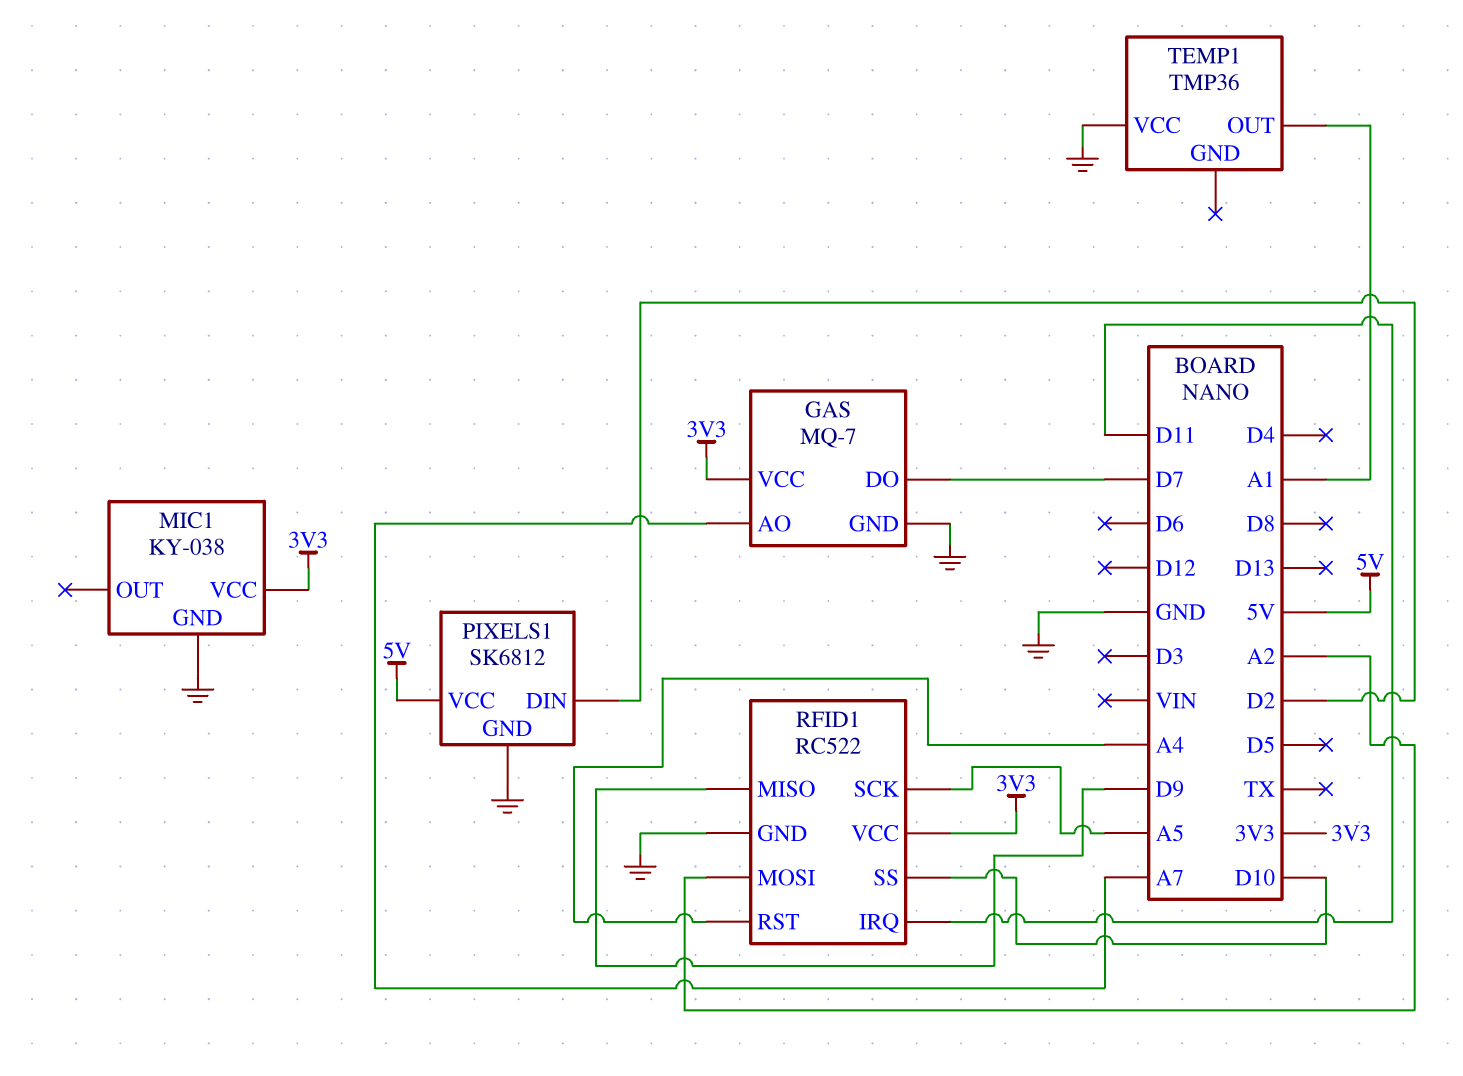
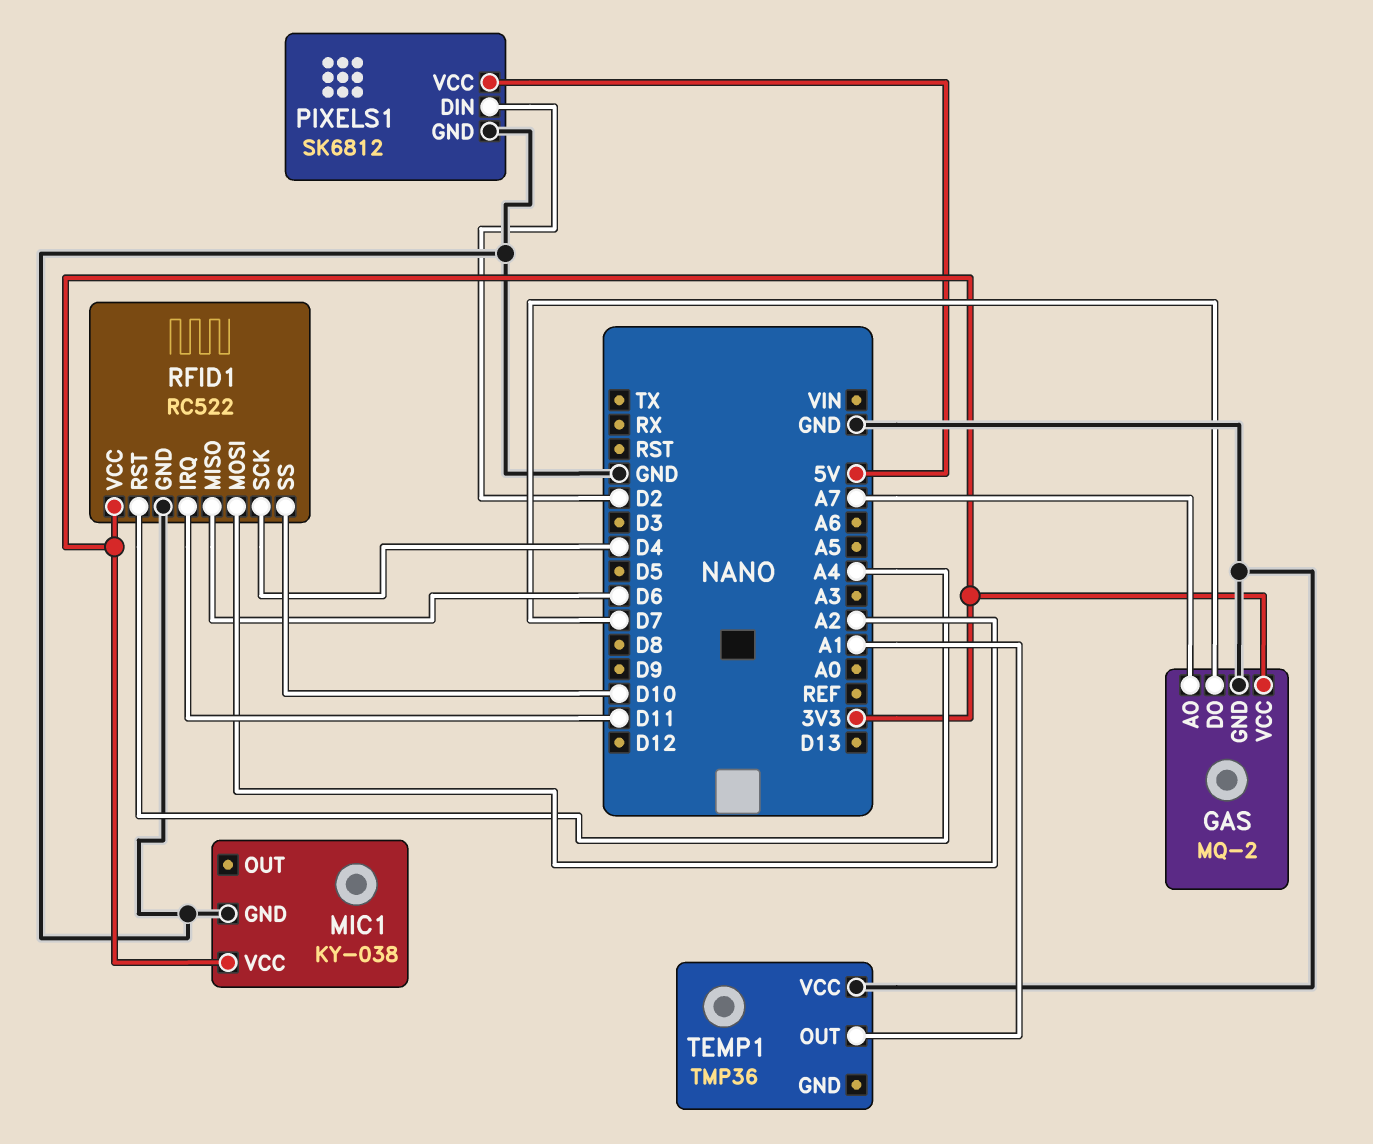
GAS: MQ-7 -> MQ-2
RFID1 pin MISO: D9 -> D6
RFID1 pin SCK: A5 -> D4

